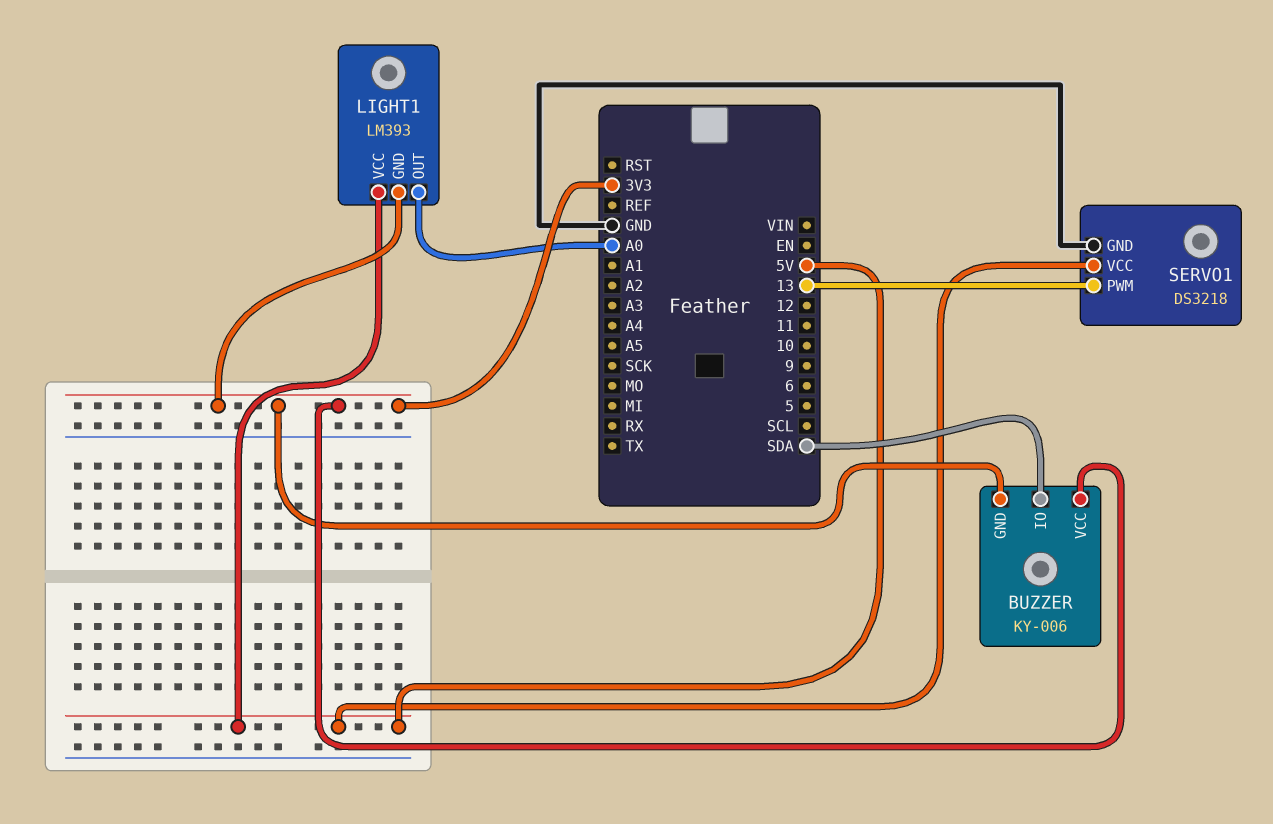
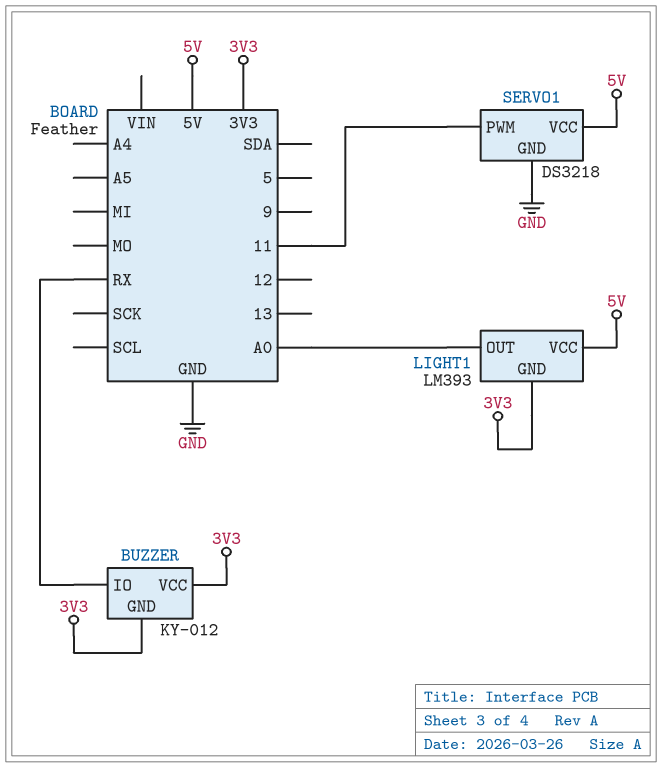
BUZZER: KY-006 -> KY-012
BUZZER pin IO: SDA -> RX
SERVO1 pin PWM: 13 -> 11

